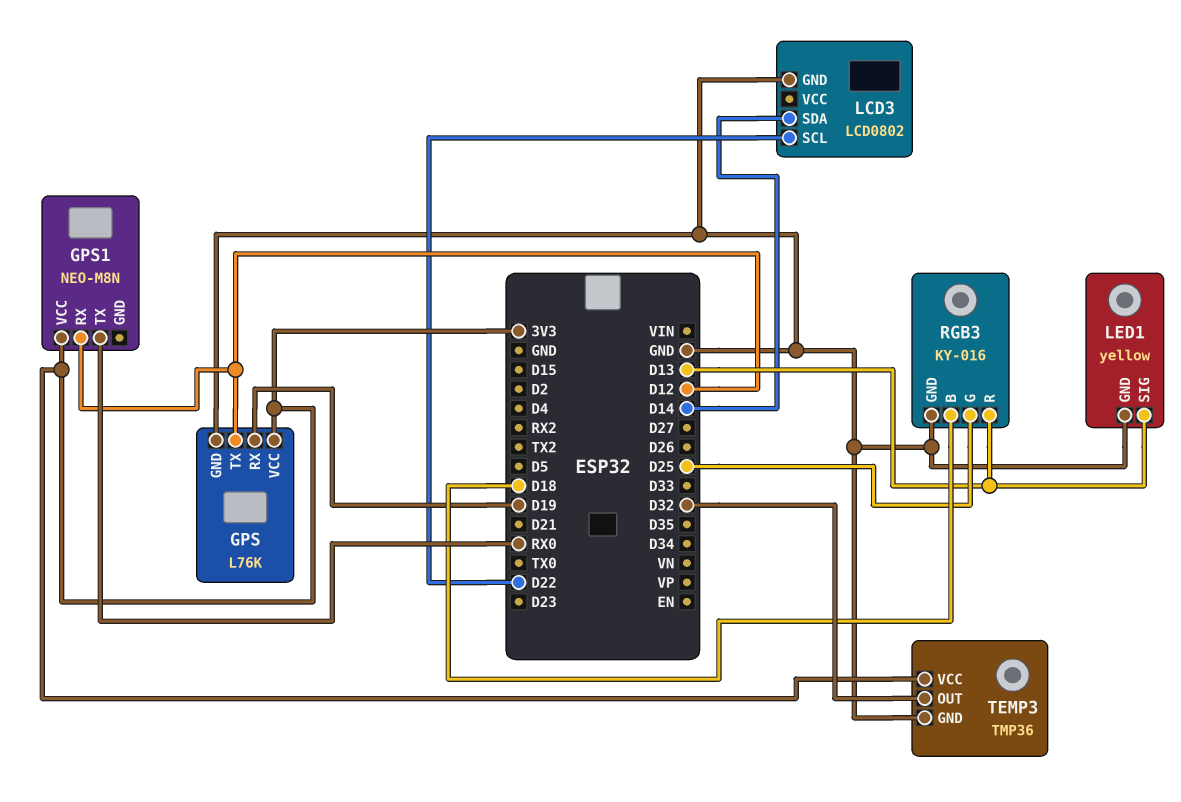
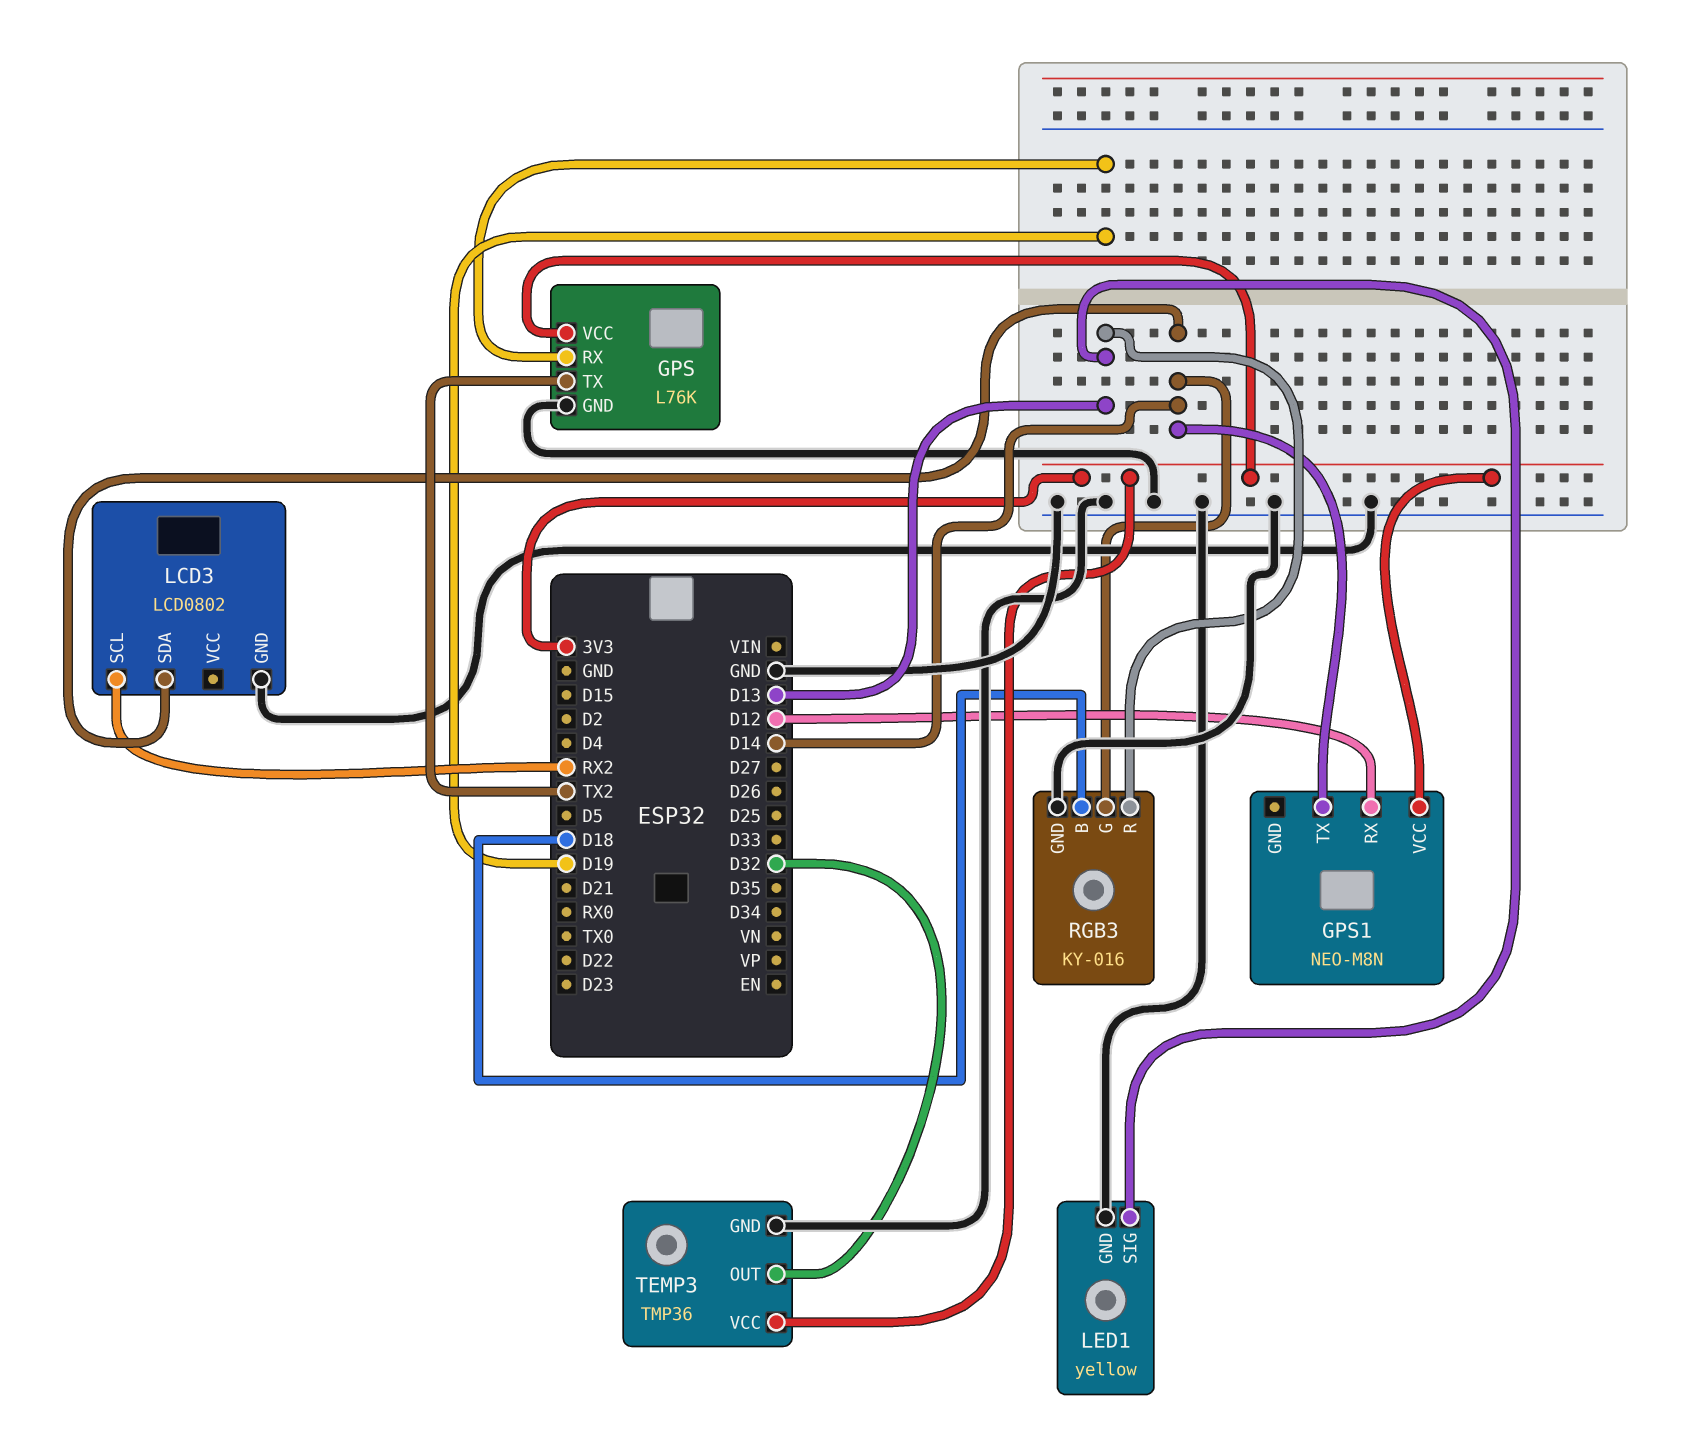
GPS pin TX: D12 -> TX2
GPS1 pin TX: RX0 -> D14
LCD3 pin SCL: D22 -> RX2
RGB3 pin G: D25 -> D14

